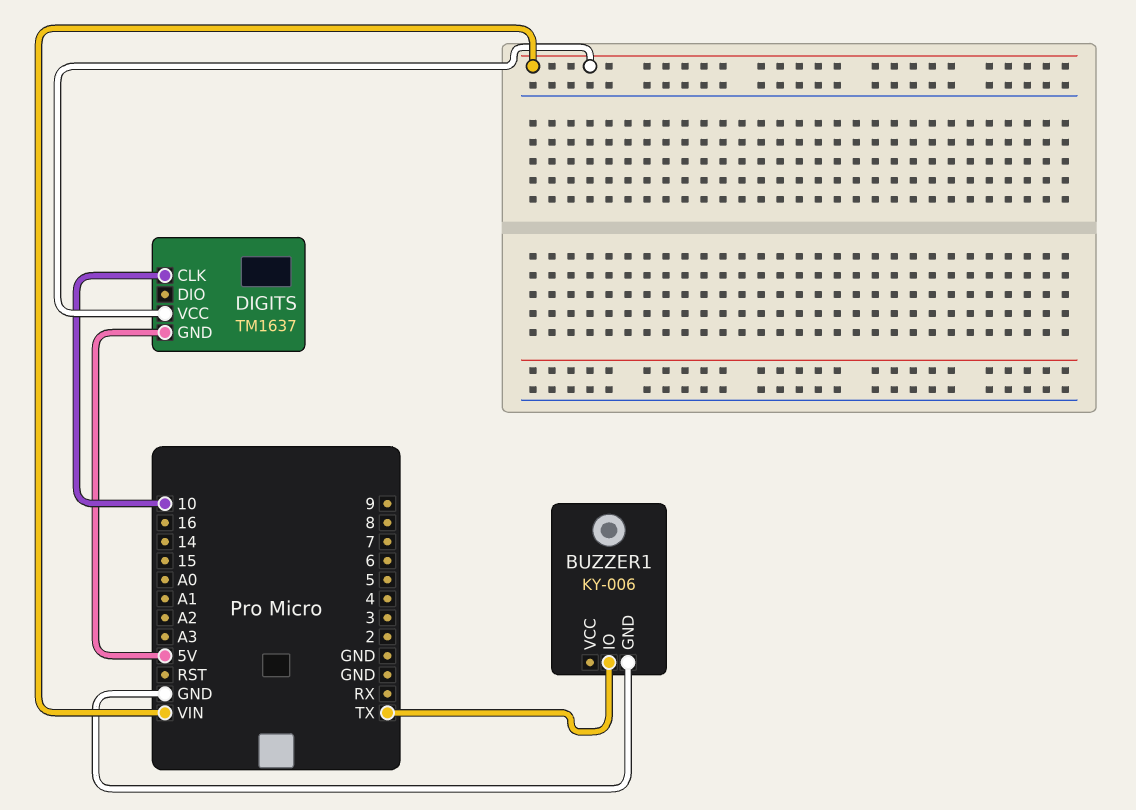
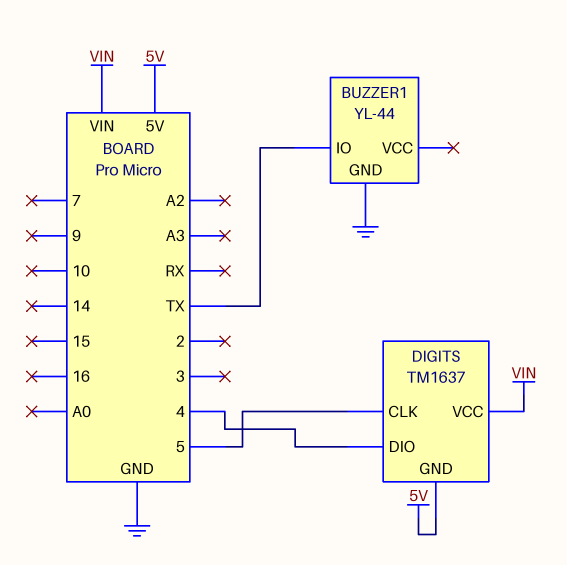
BUZZER1: KY-006 -> YL-44
DIGITS pin CLK: 10 -> 5
DIGITS pin DIO: none -> 4

